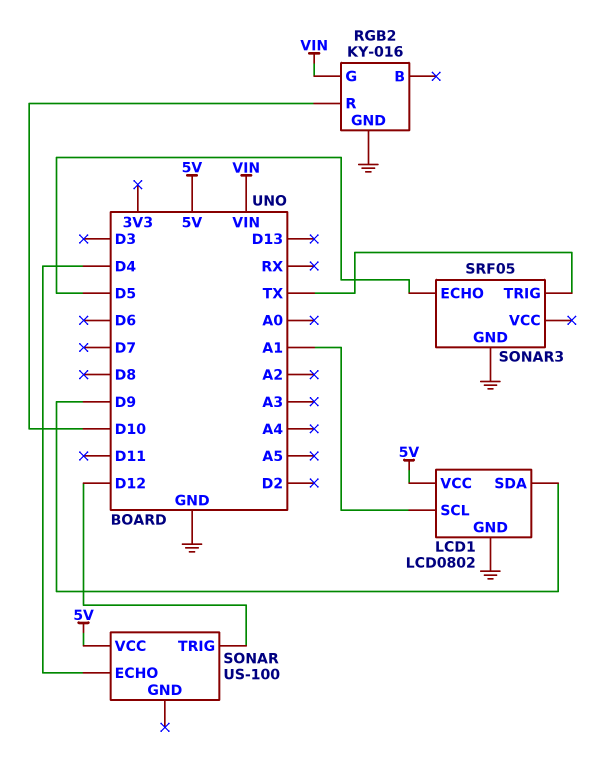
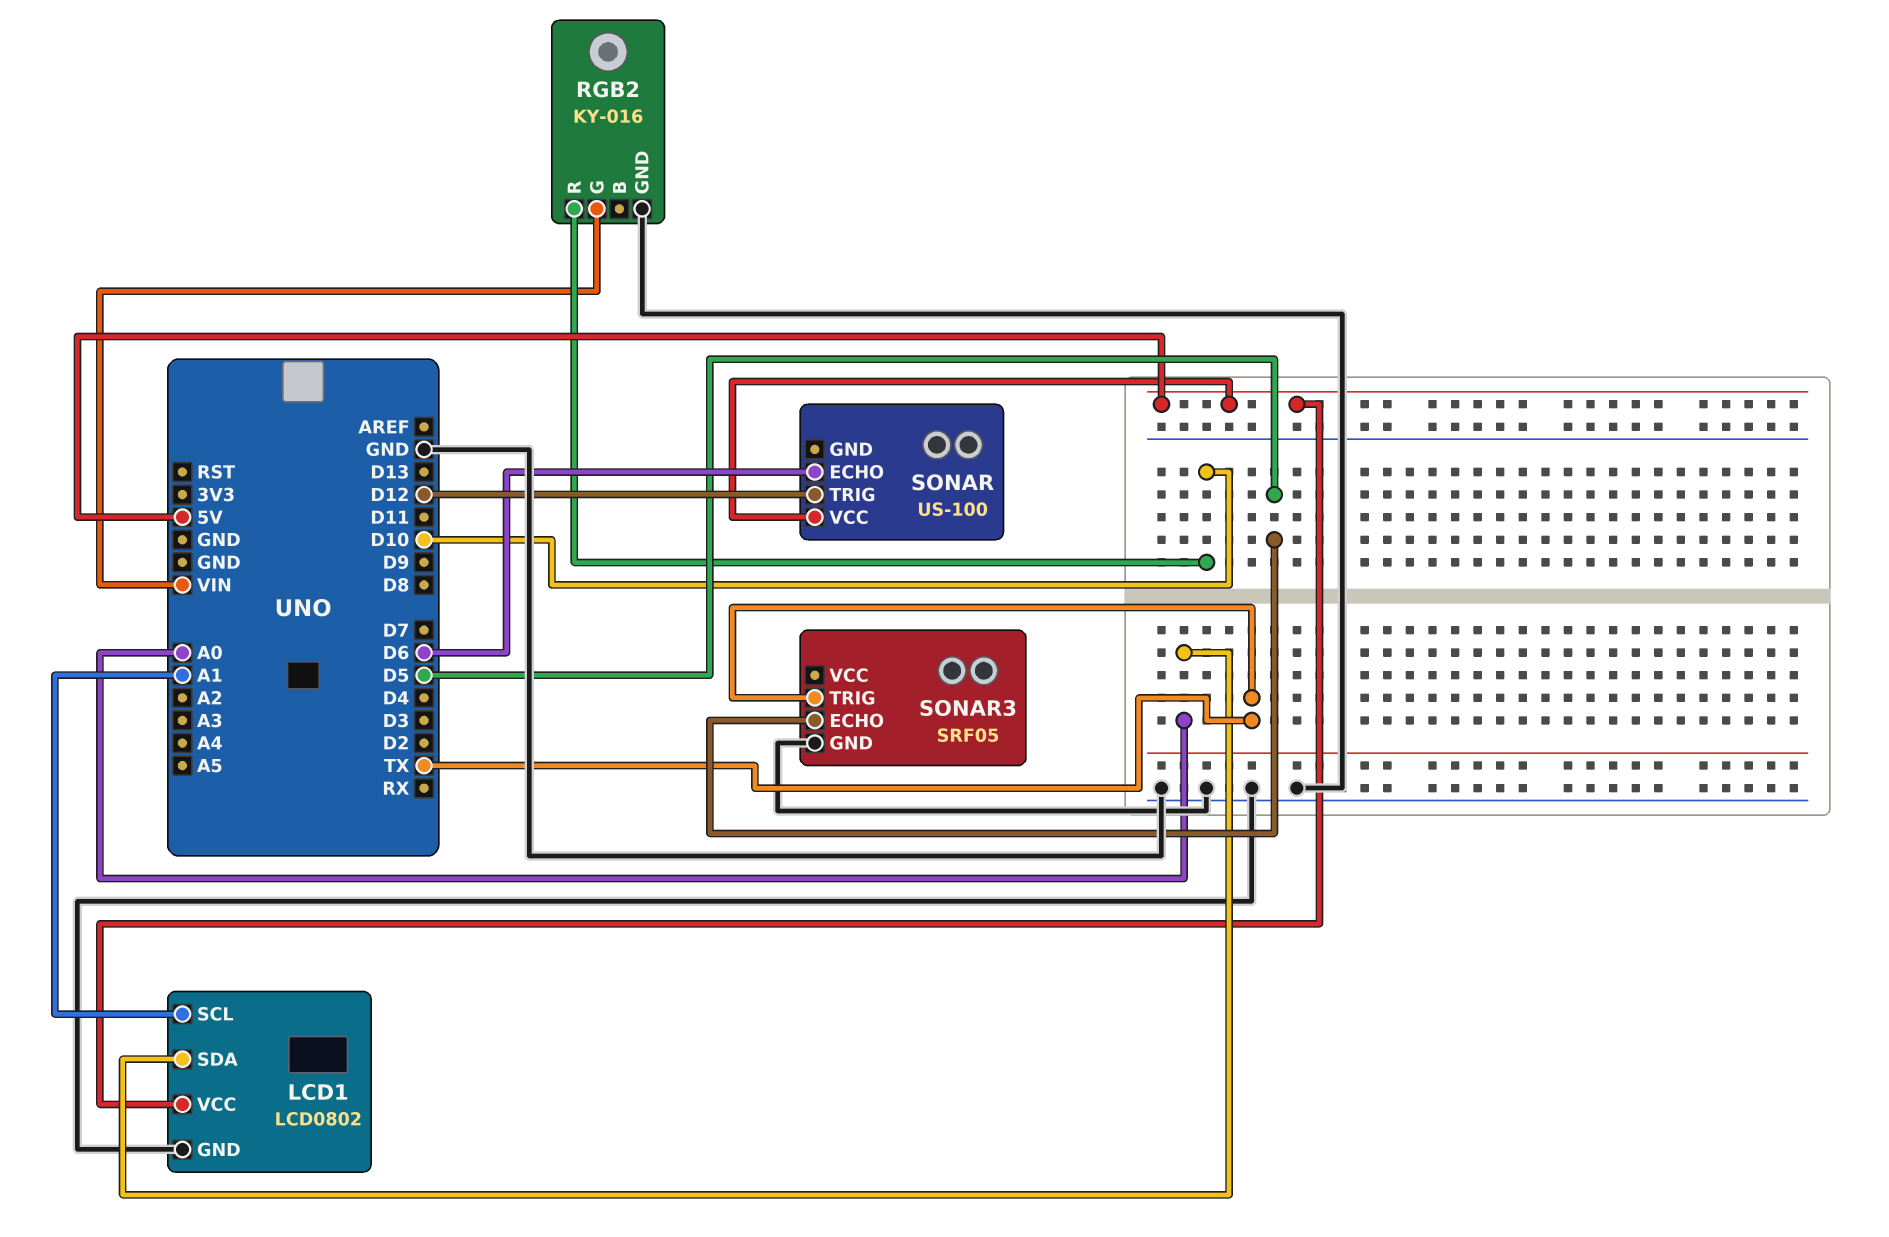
LCD1 pin SDA: D9 -> A0
SONAR pin ECHO: D4 -> D6

